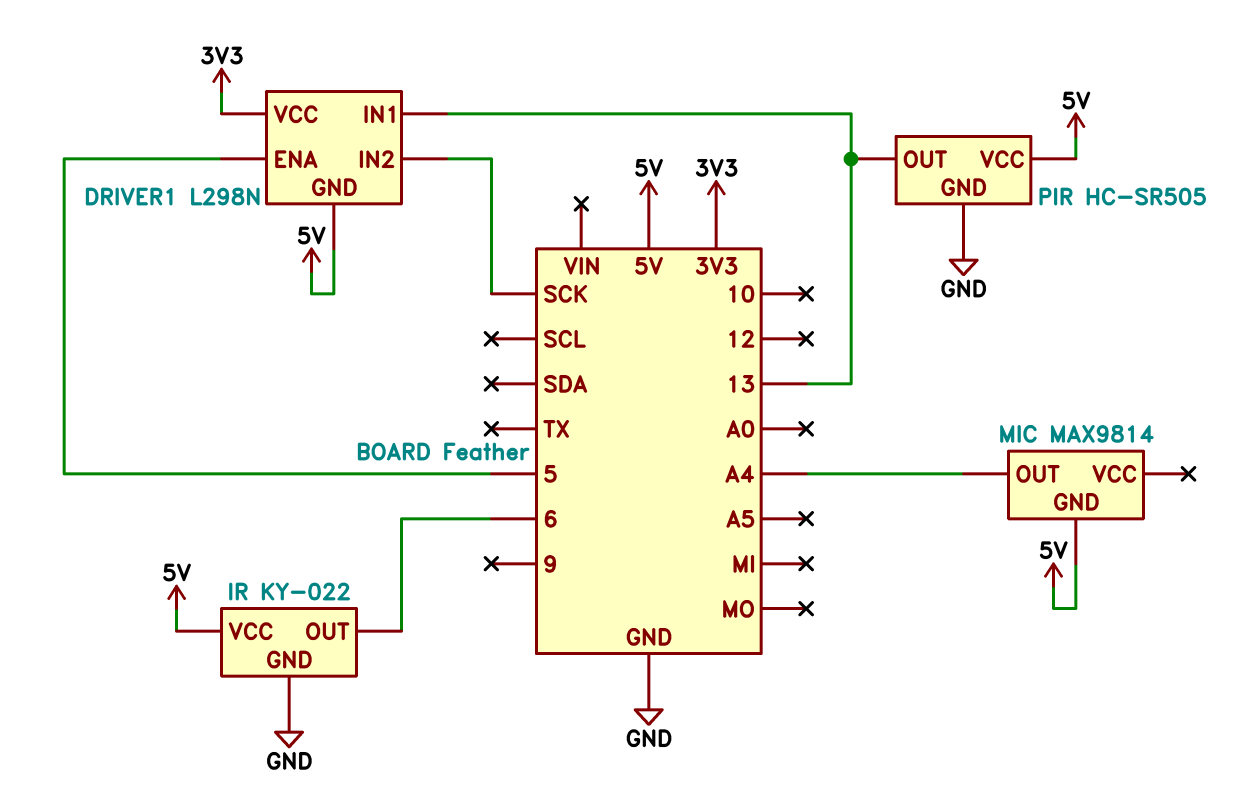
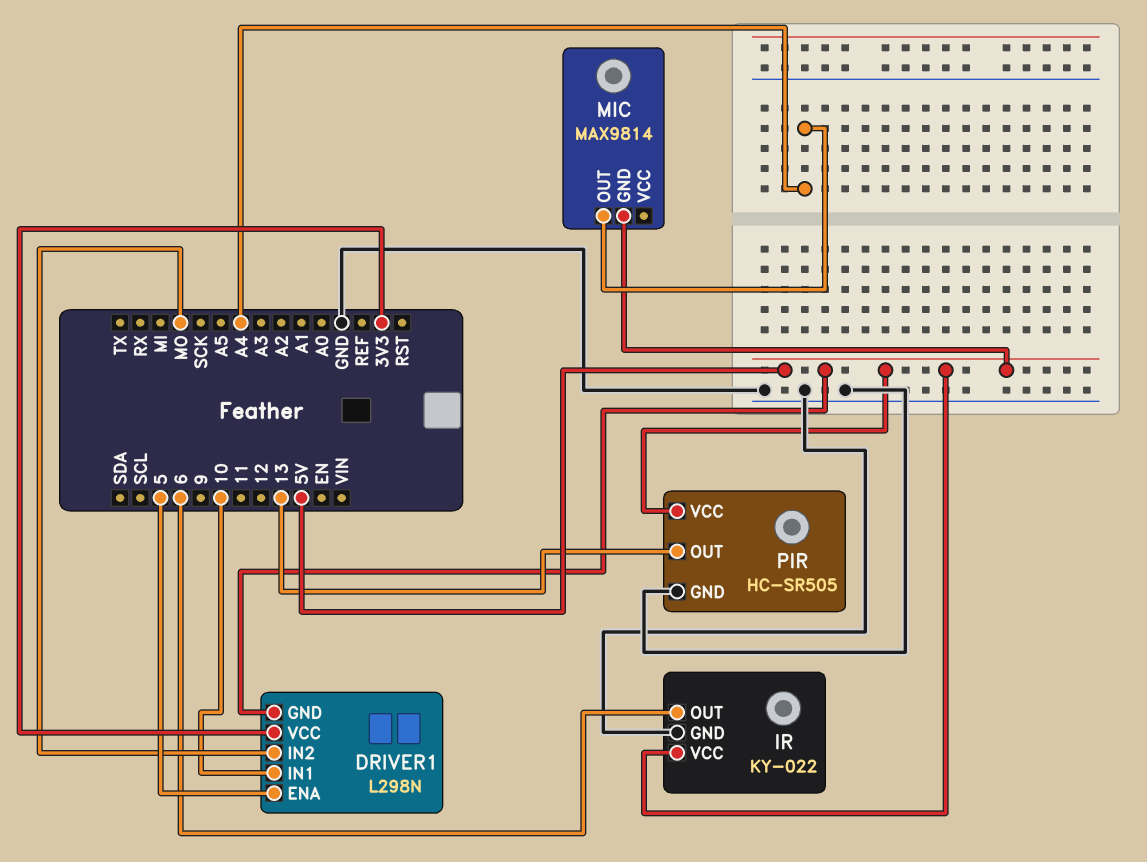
DRIVER1 pin IN1: 13 -> 10
DRIVER1 pin IN2: SCK -> MO

